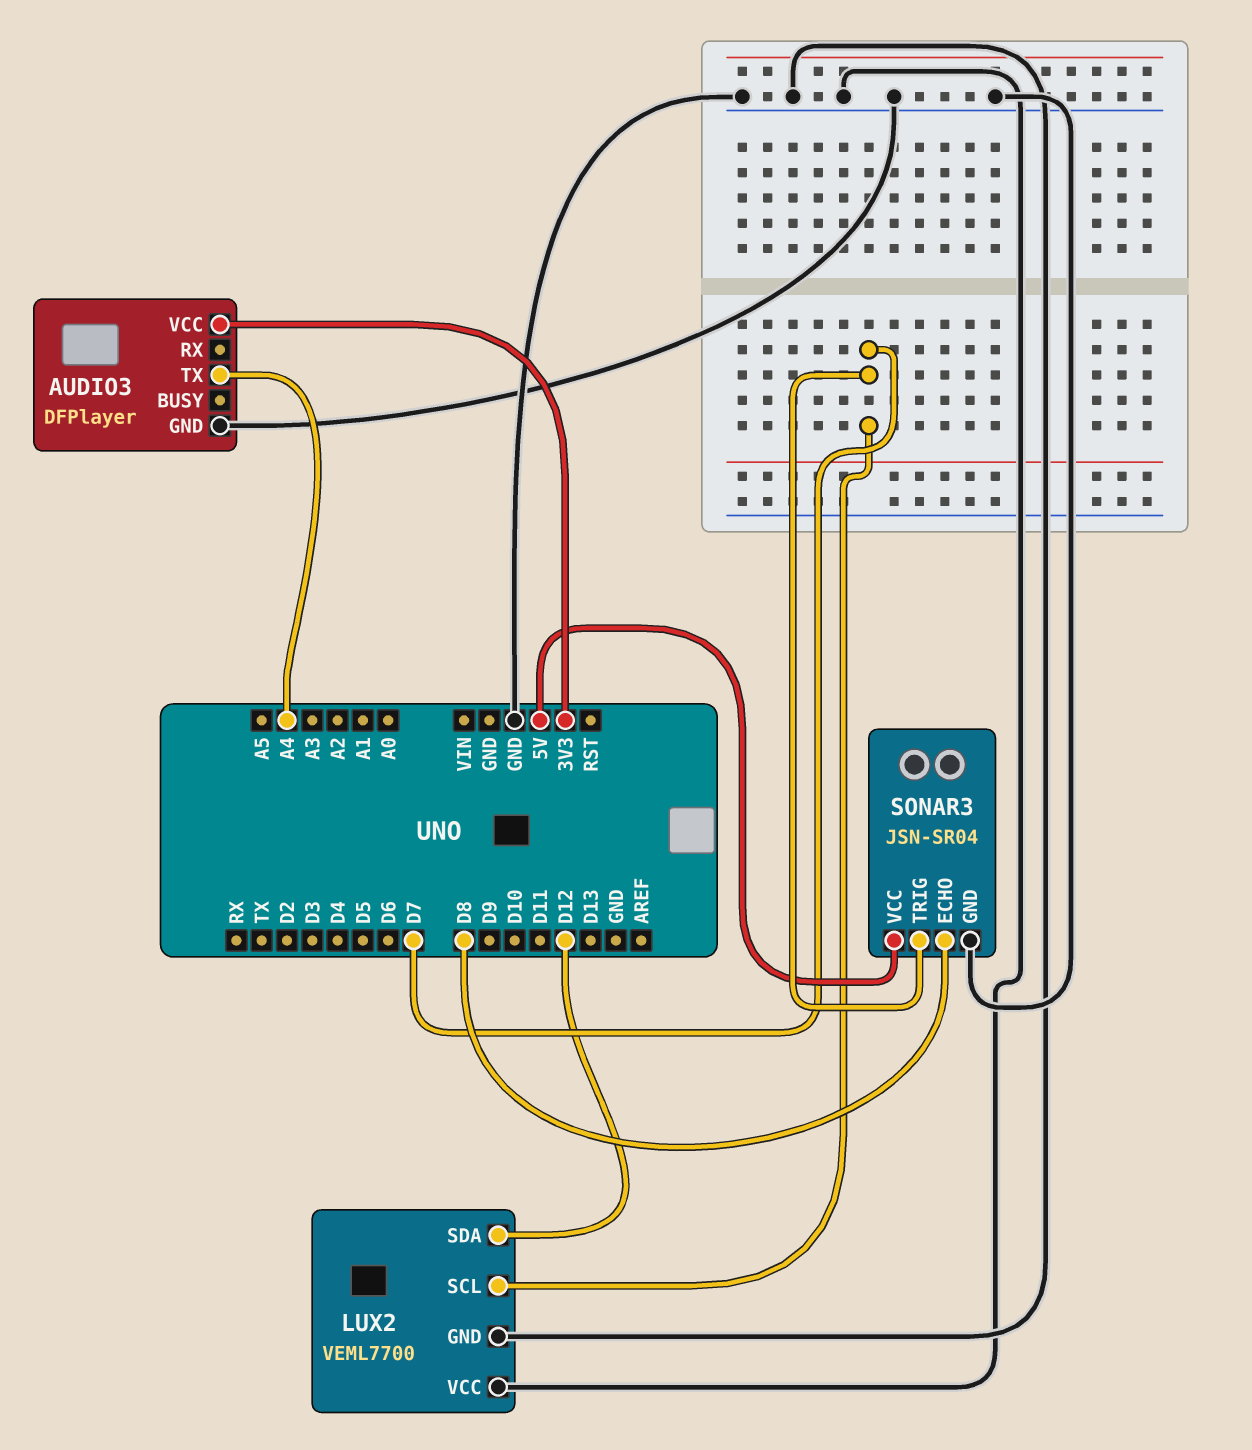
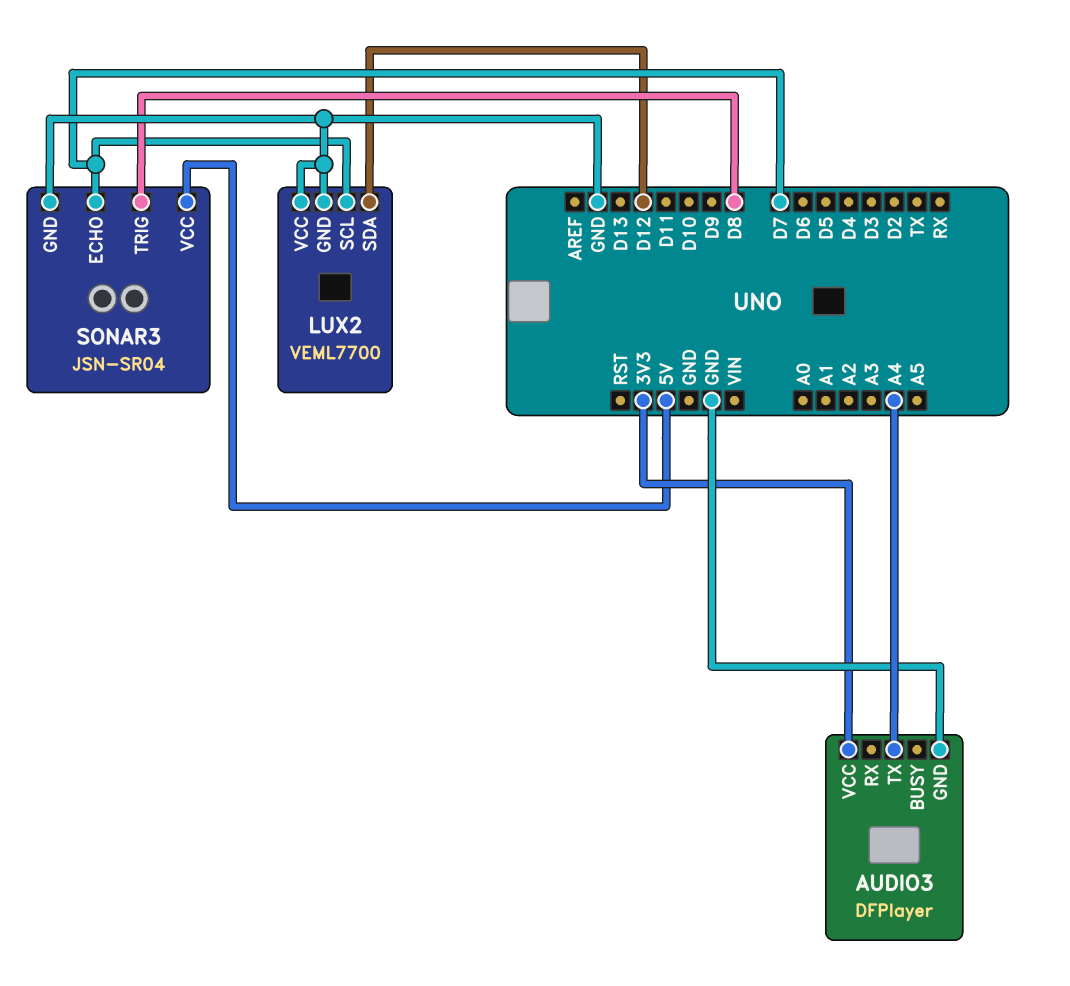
SONAR3 pin ECHO: D8 -> D7
SONAR3 pin TRIG: D7 -> D8

